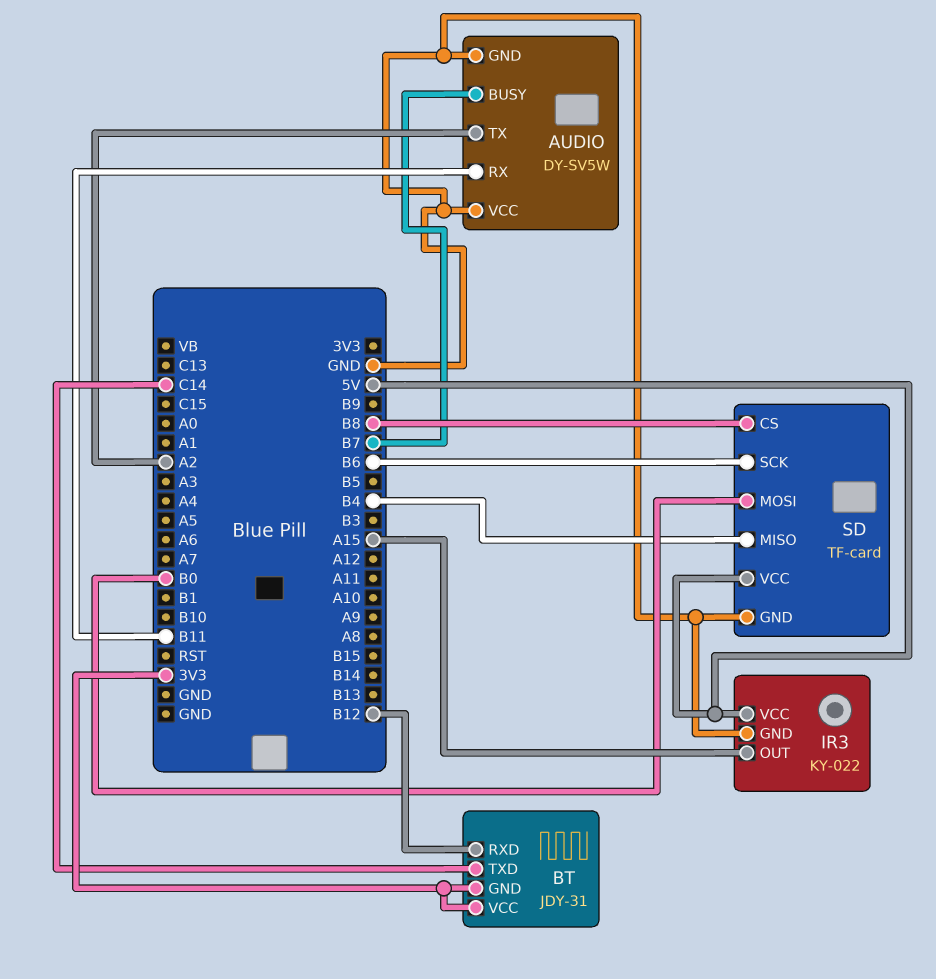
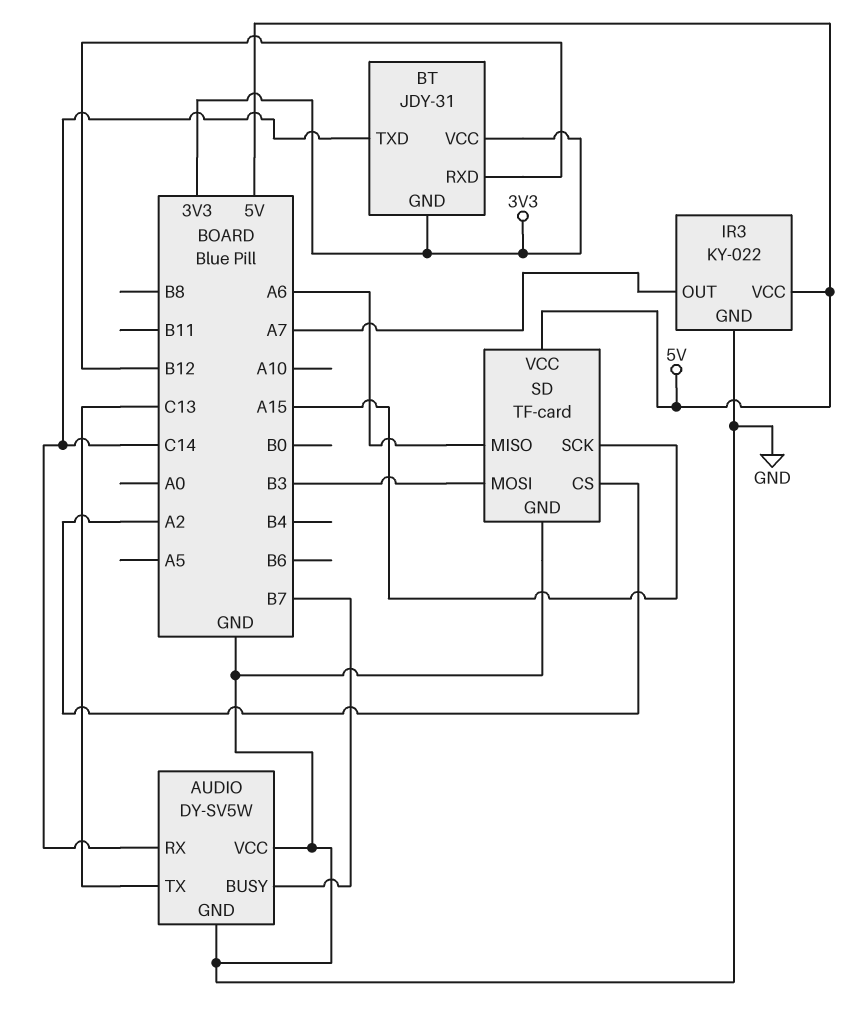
AUDIO pin RX: B11 -> C14
AUDIO pin TX: A2 -> C13
IR3 pin OUT: A15 -> A7
SD pin CS: B8 -> A2
SD pin MISO: B4 -> A6
SD pin MOSI: B0 -> B3
SD pin SCK: B6 -> A15

